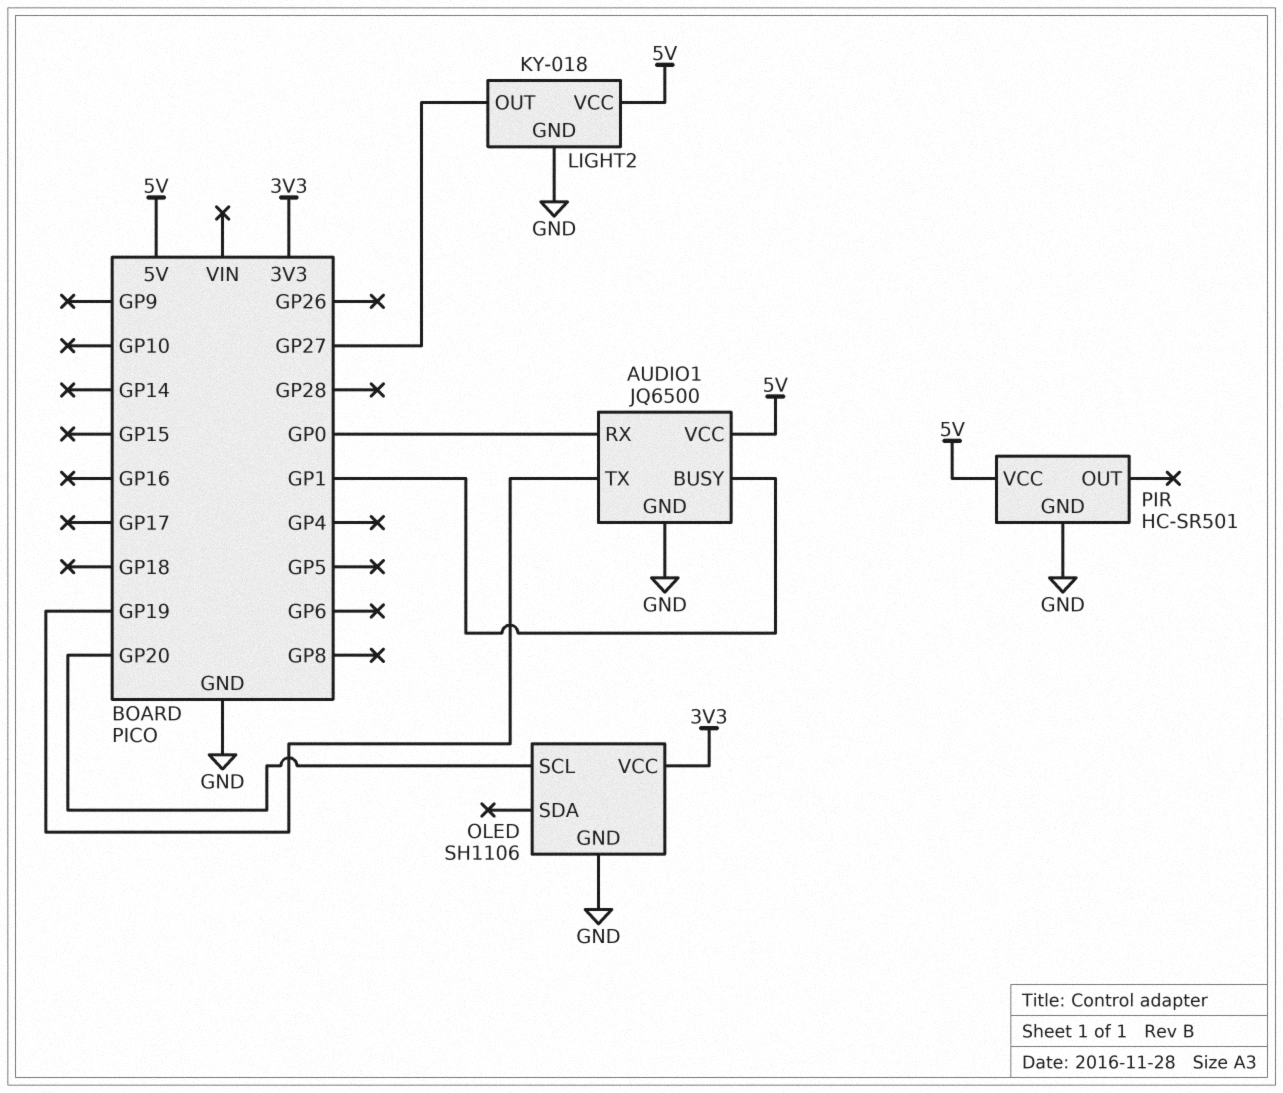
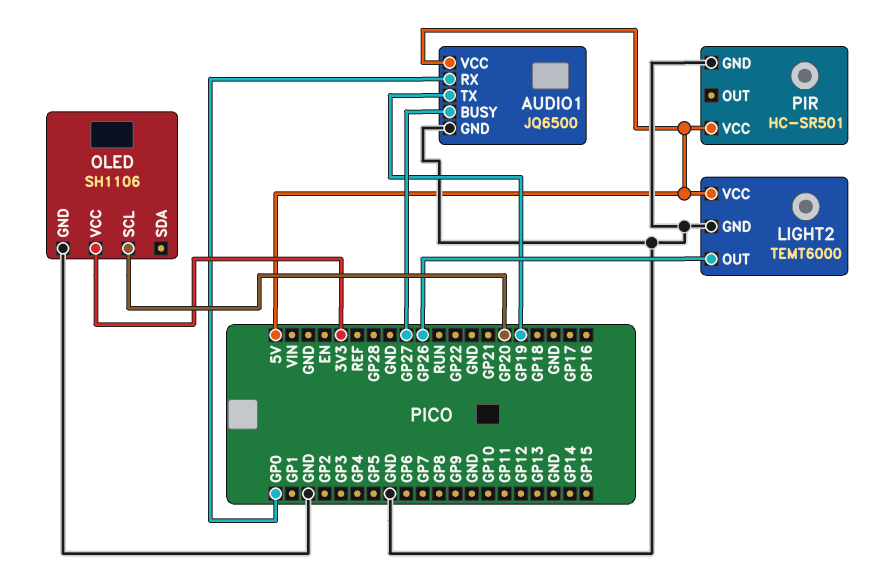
AUDIO1 pin BUSY: GP1 -> GP27
LIGHT2: KY-018 -> TEMT6000
LIGHT2 pin OUT: GP27 -> GP26

